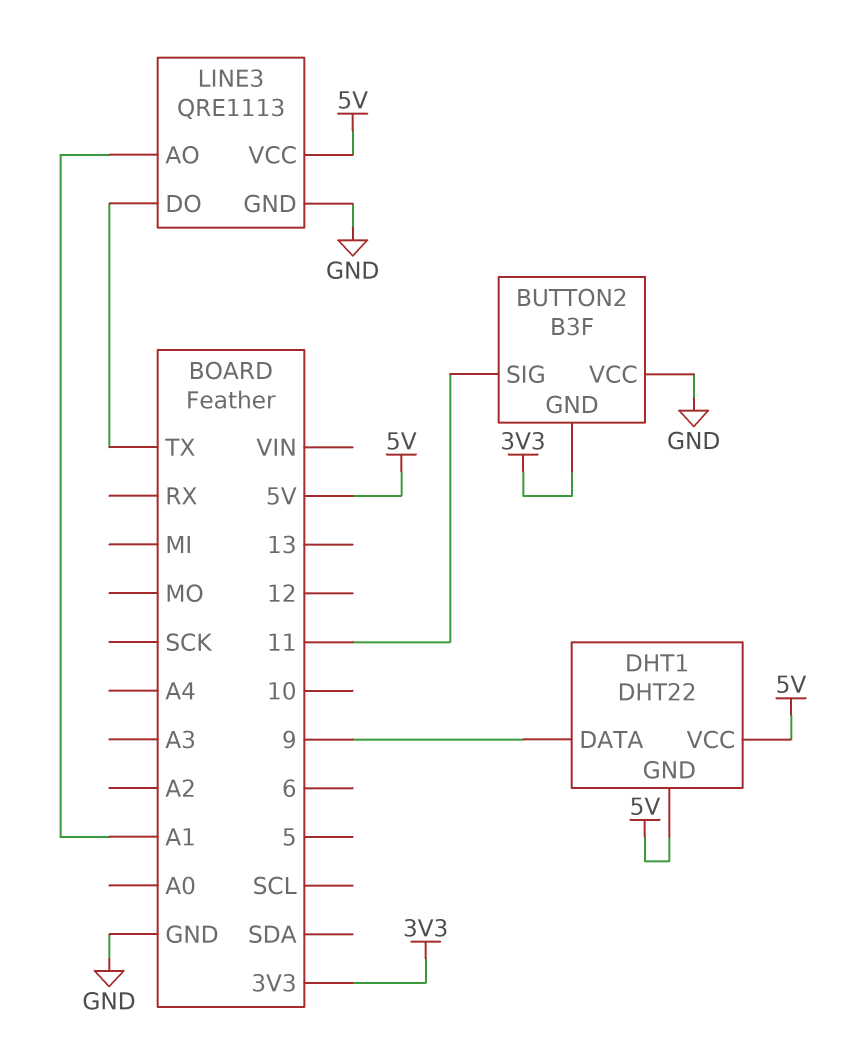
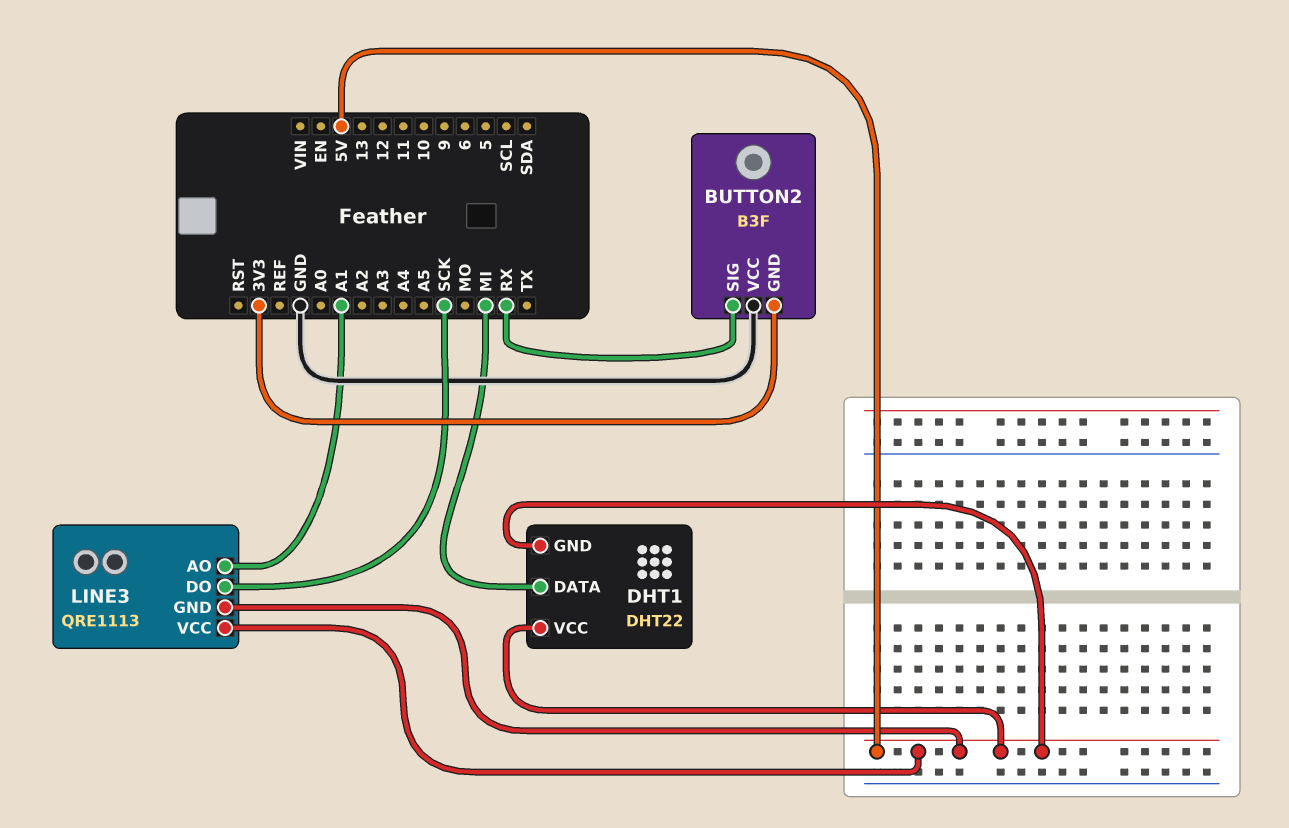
BUTTON2 pin SIG: 11 -> RX
DHT1 pin DATA: 9 -> MI
LINE3 pin DO: TX -> SCK
LINE3 pin GND: GND -> 5V

